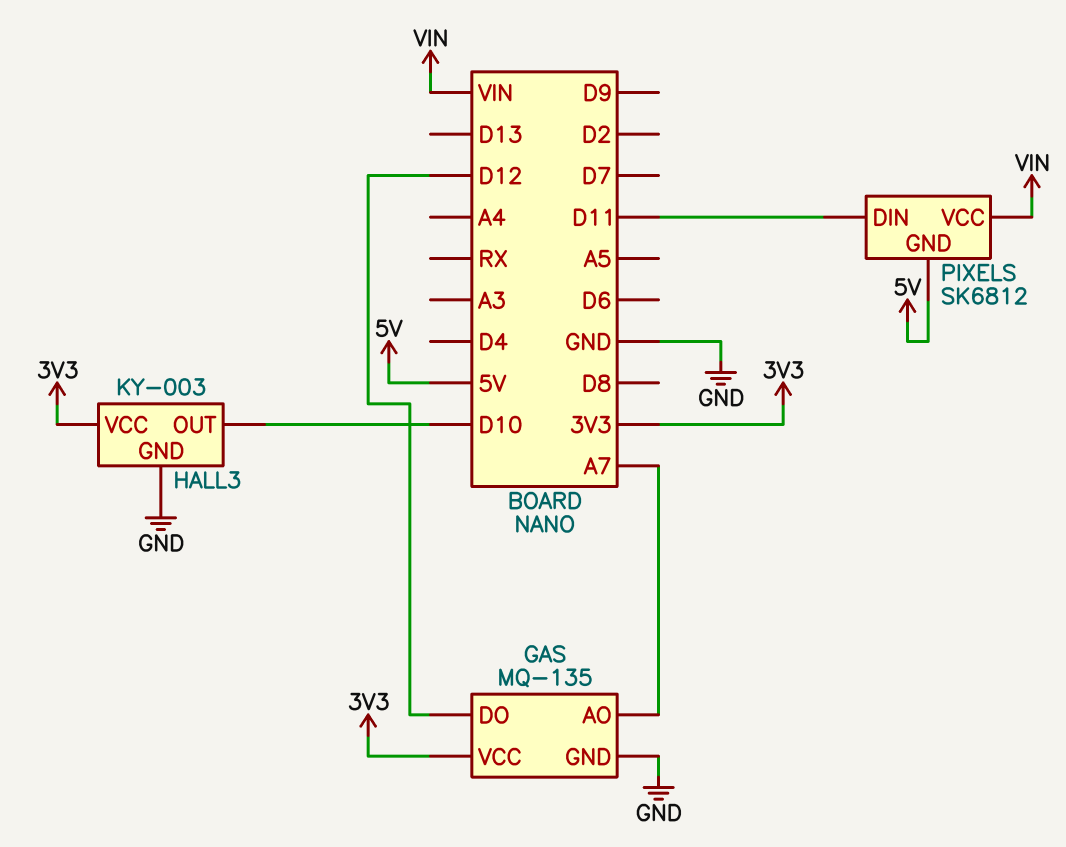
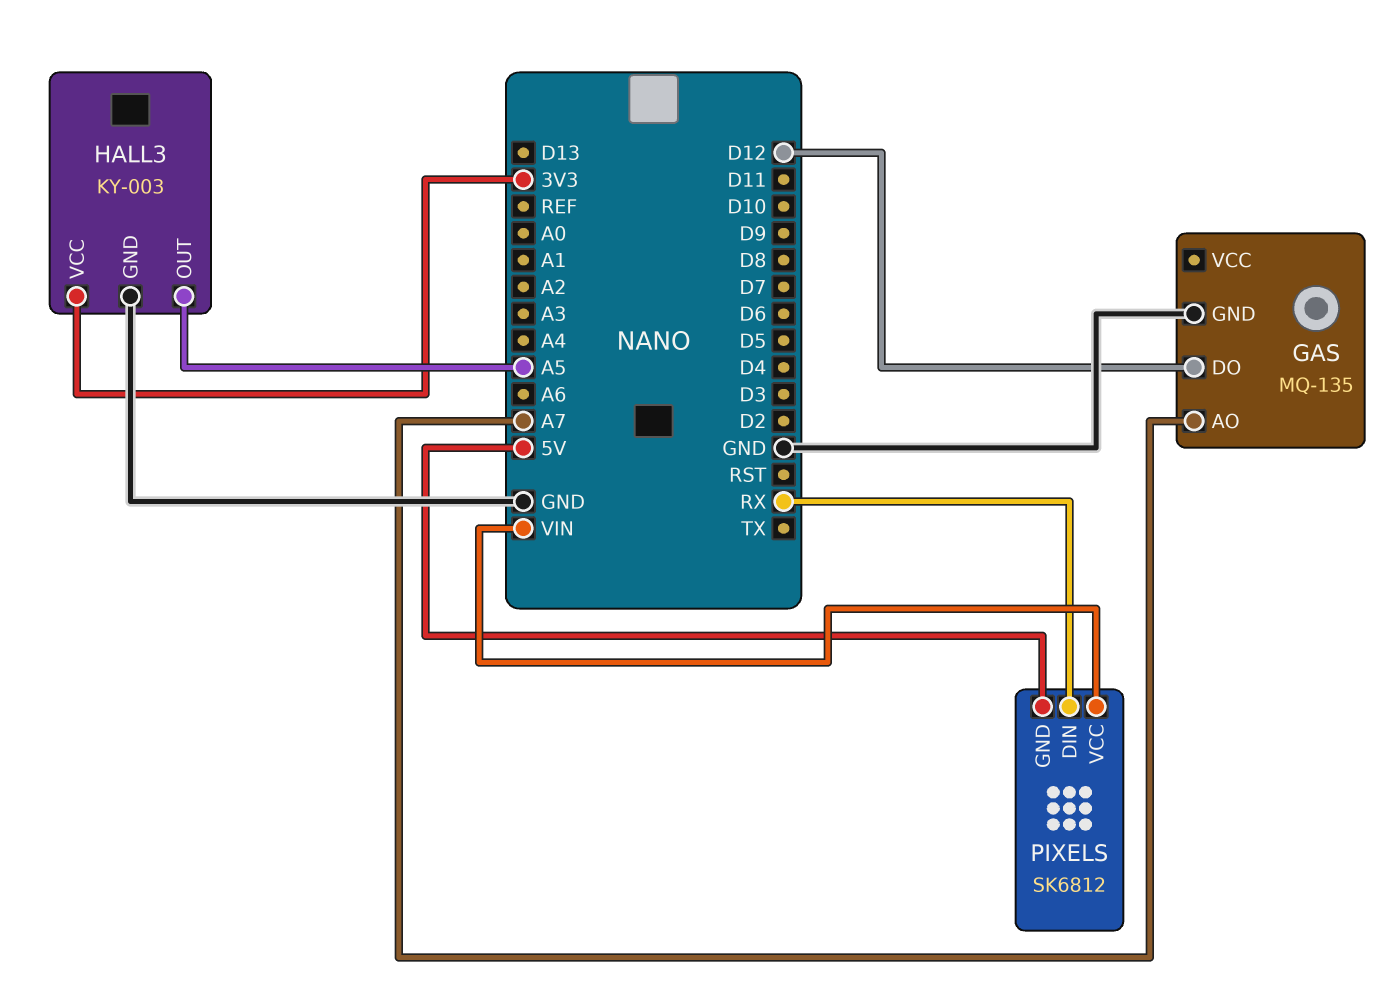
GAS pin VCC: 3V3 -> none
HALL3 pin OUT: D10 -> A5
PIXELS pin DIN: D11 -> RX

